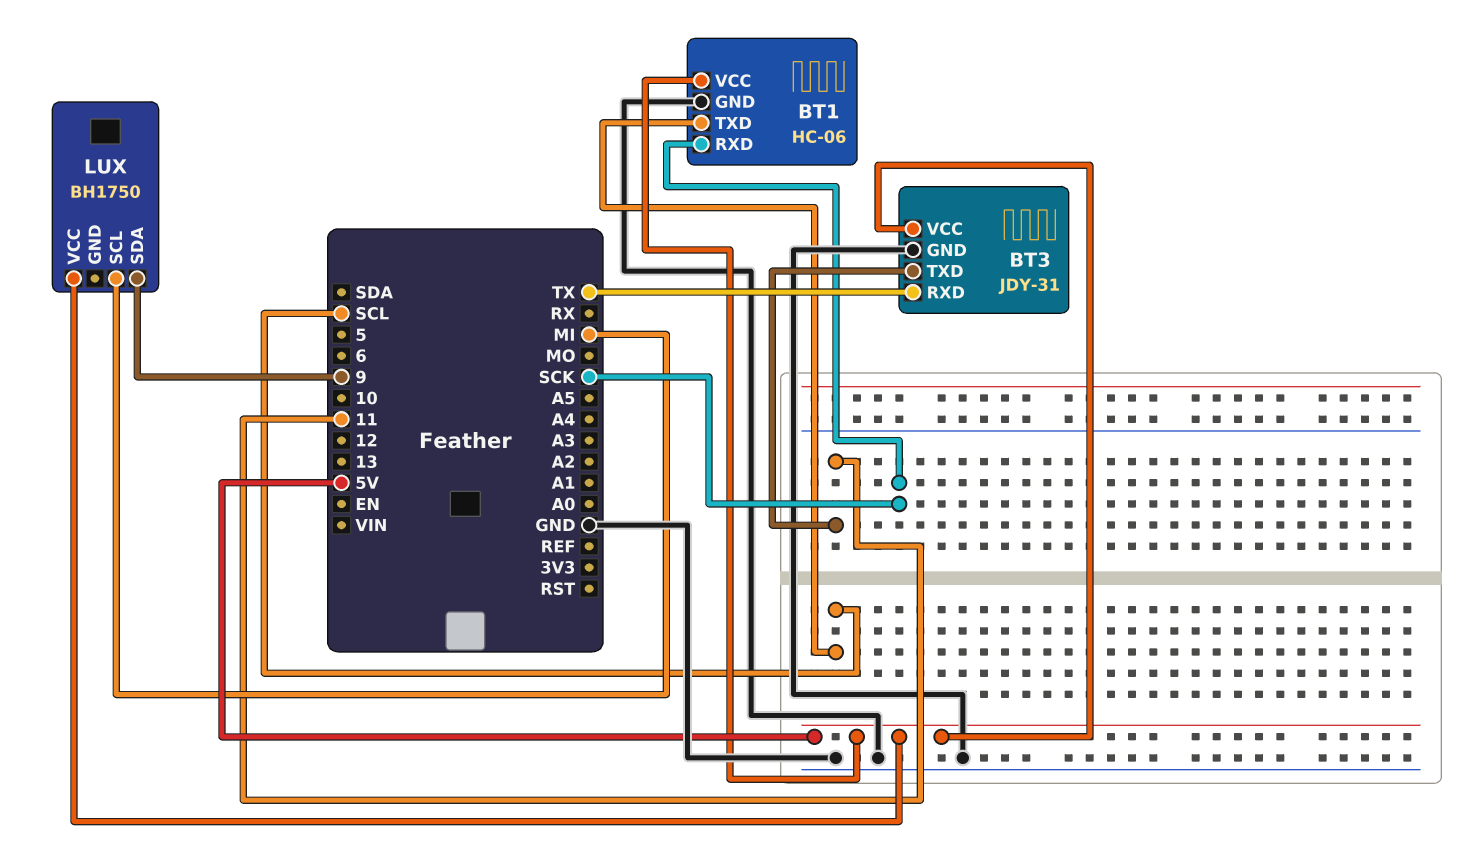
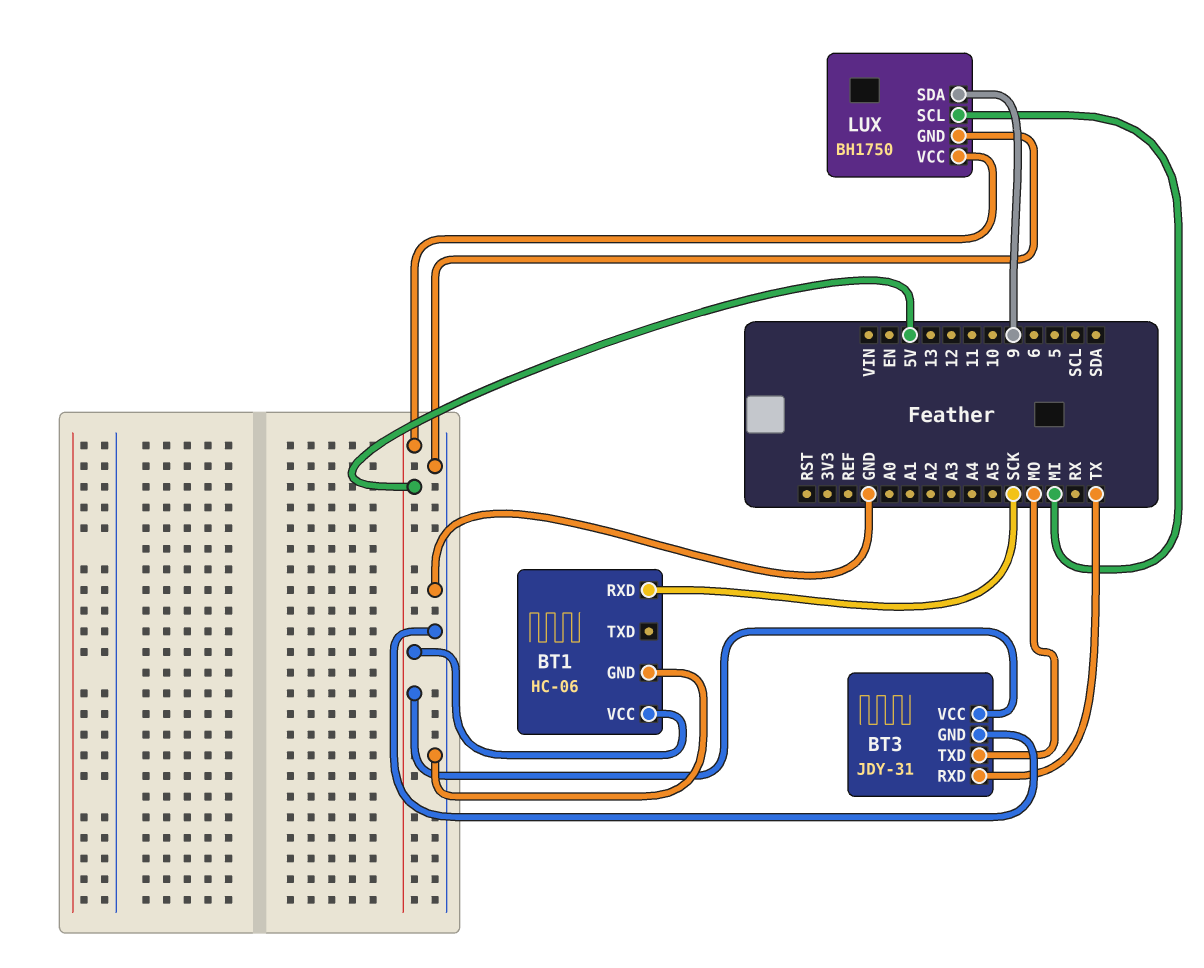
BT1 pin TXD: SCL -> none
BT3 pin TXD: 11 -> MO
LUX pin GND: none -> GND

